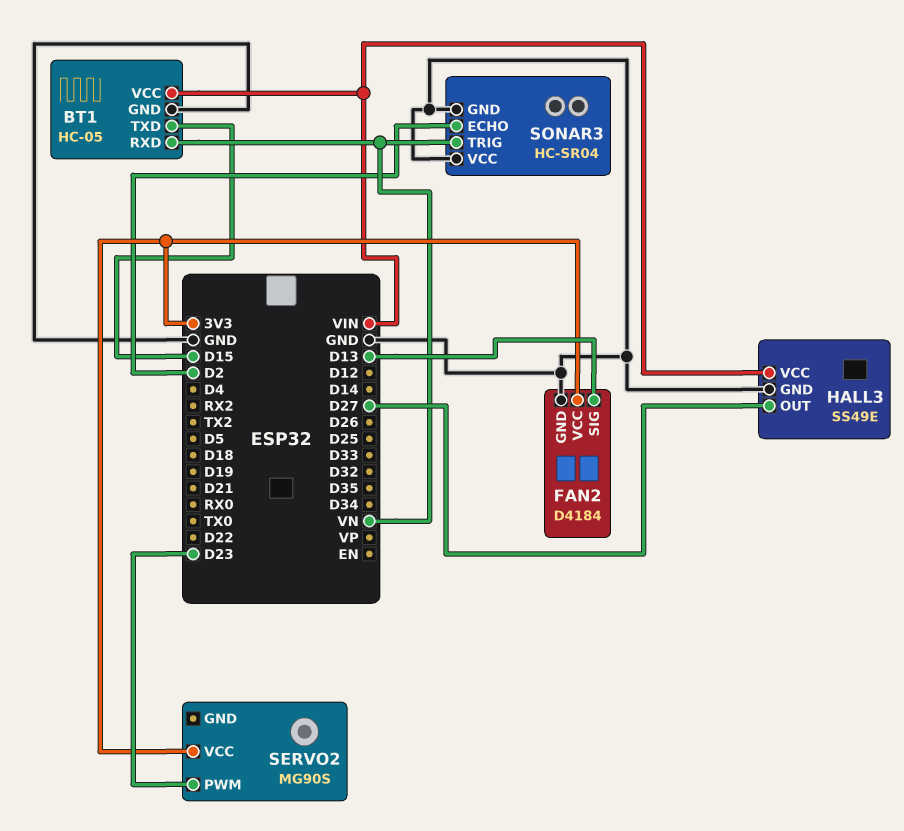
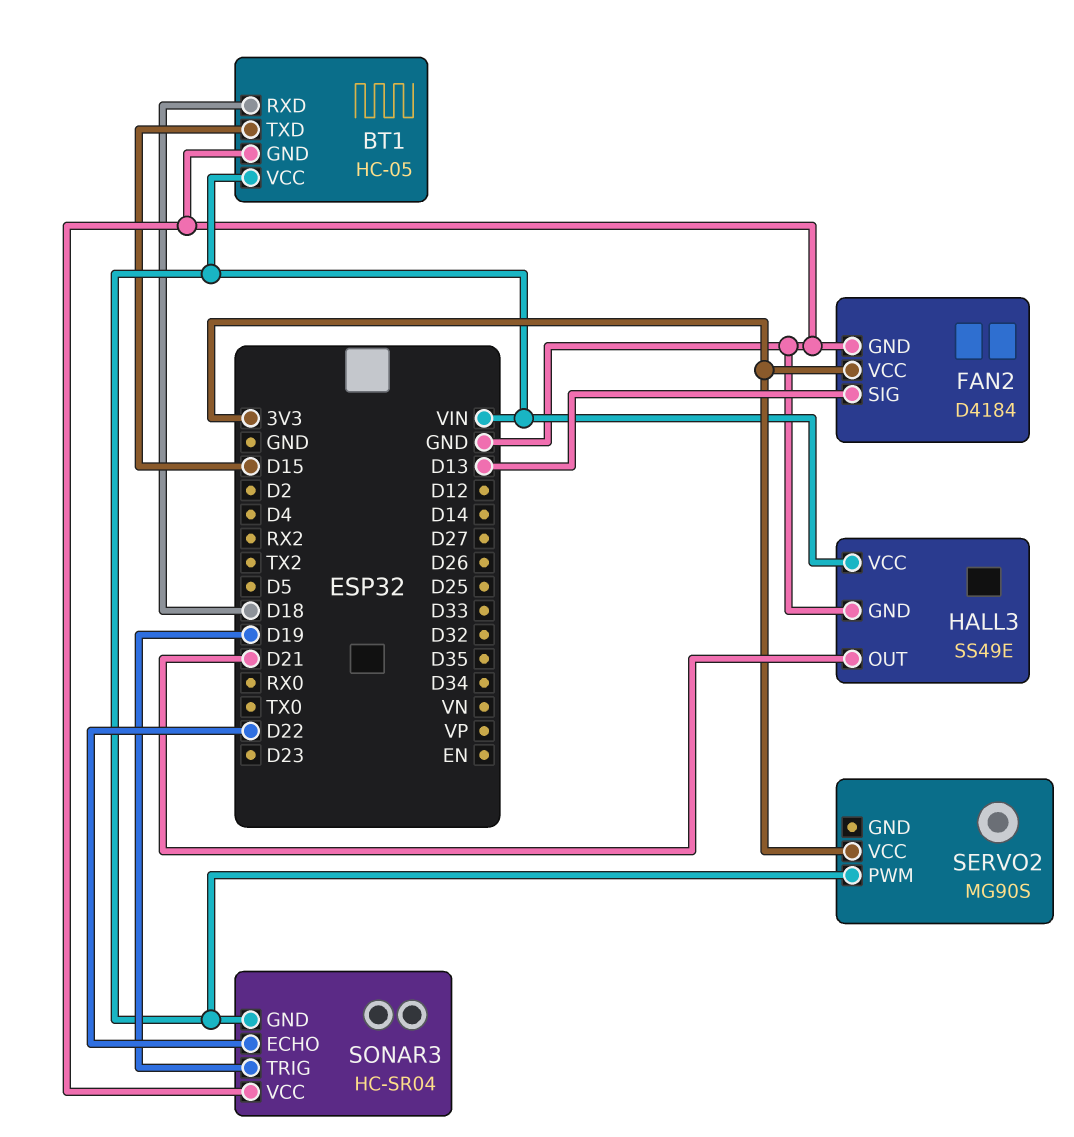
BT1 pin RXD: VN -> D18
HALL3 pin OUT: D27 -> D21
SERVO2 pin PWM: D23 -> VIN
SONAR3 pin ECHO: D2 -> D22
SONAR3 pin GND: GND -> VIN
SONAR3 pin TRIG: VN -> D19

